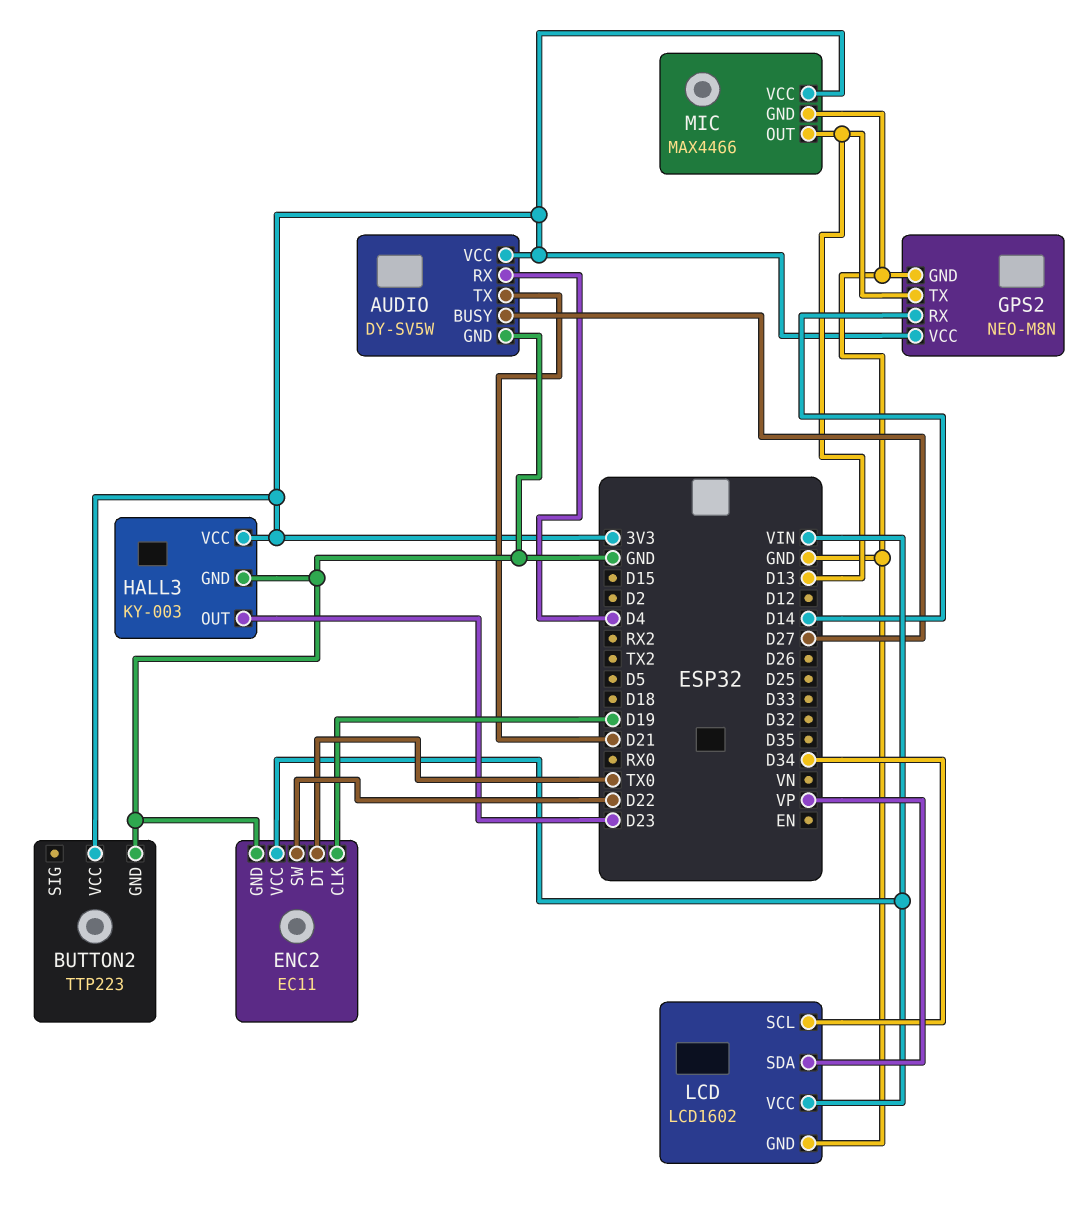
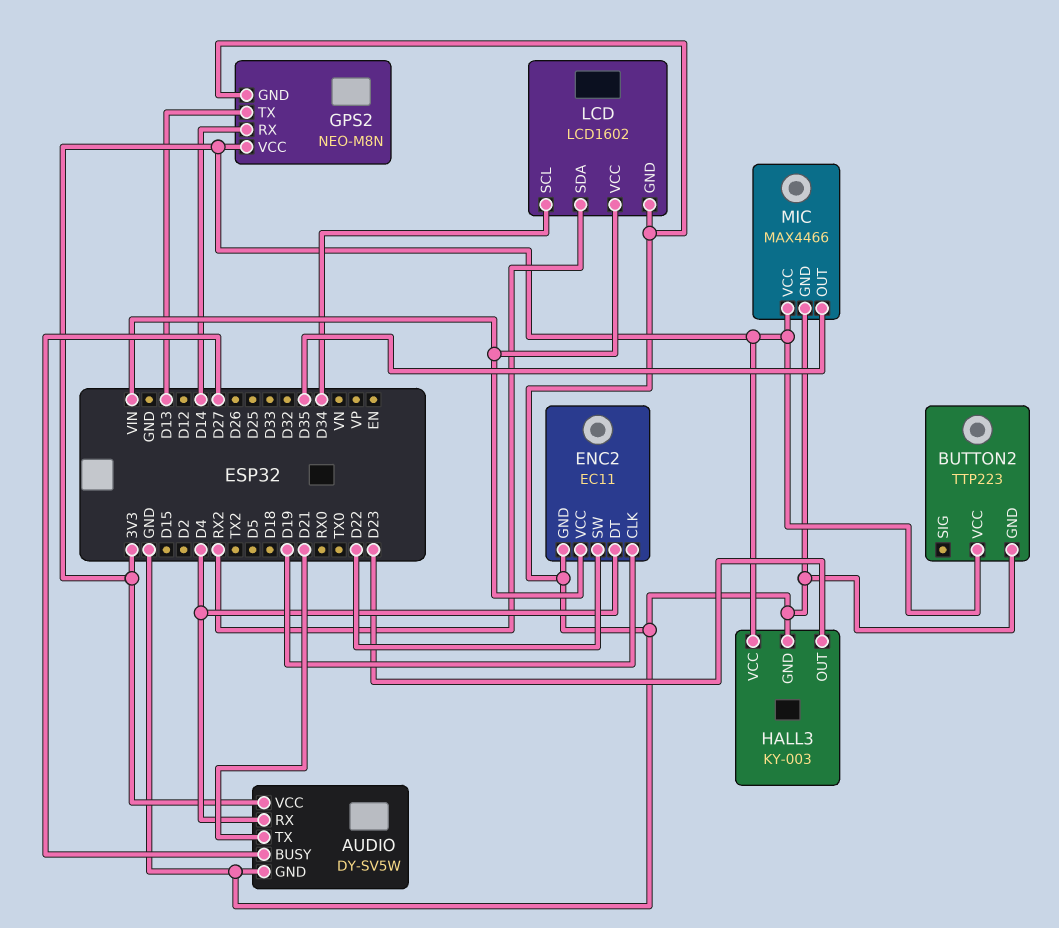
ENC2 pin DT: TX0 -> D4
LCD pin SDA: VP -> RX2
MIC pin OUT: D13 -> D35

